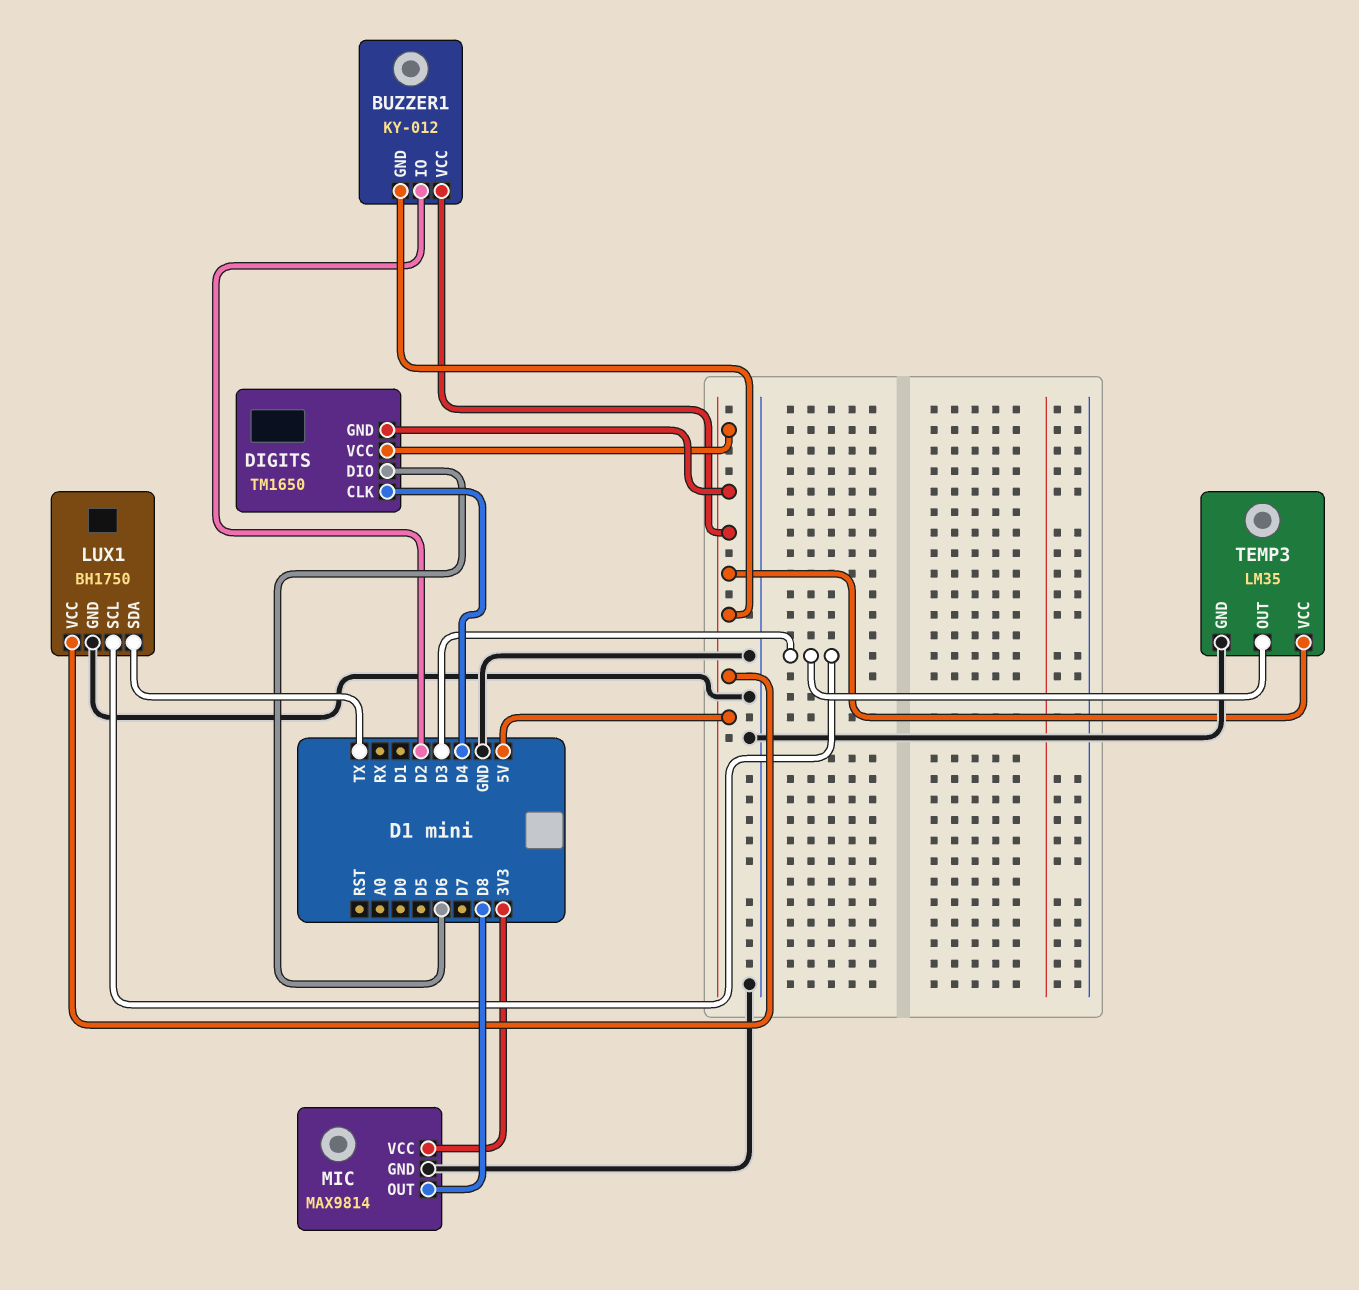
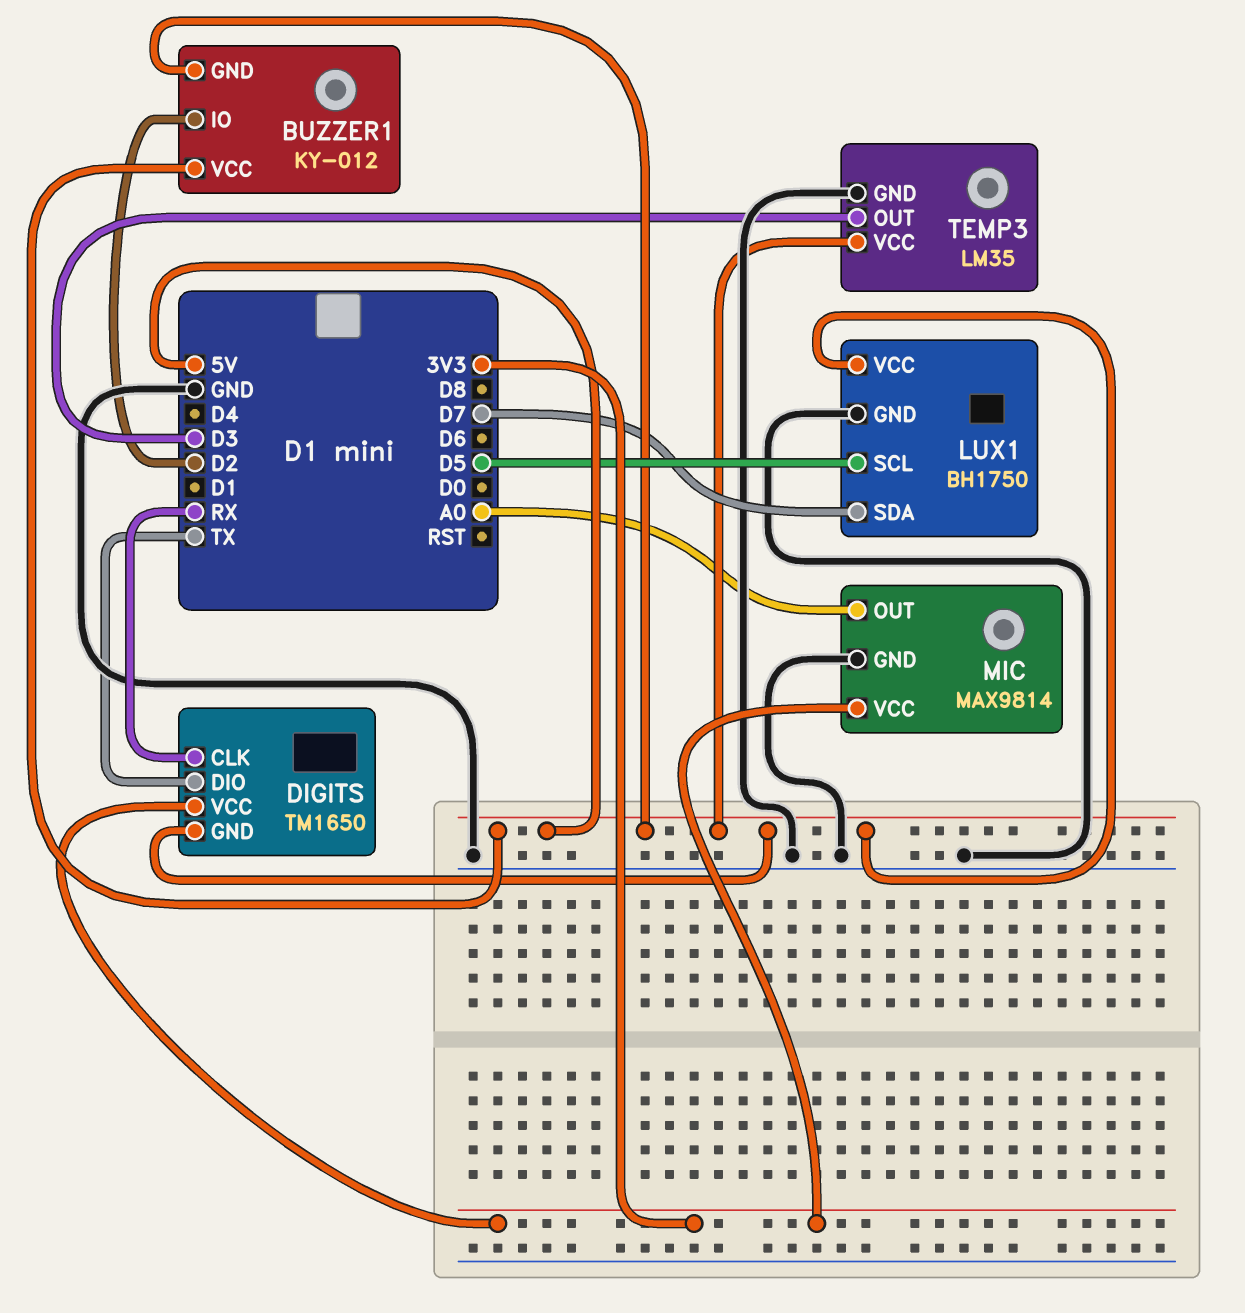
DIGITS pin CLK: D4 -> RX
DIGITS pin DIO: D6 -> TX
DIGITS pin VCC: 5V -> 3V3
LUX1 pin SCL: D3 -> D5
LUX1 pin SDA: TX -> D7
MIC pin OUT: D8 -> A0

